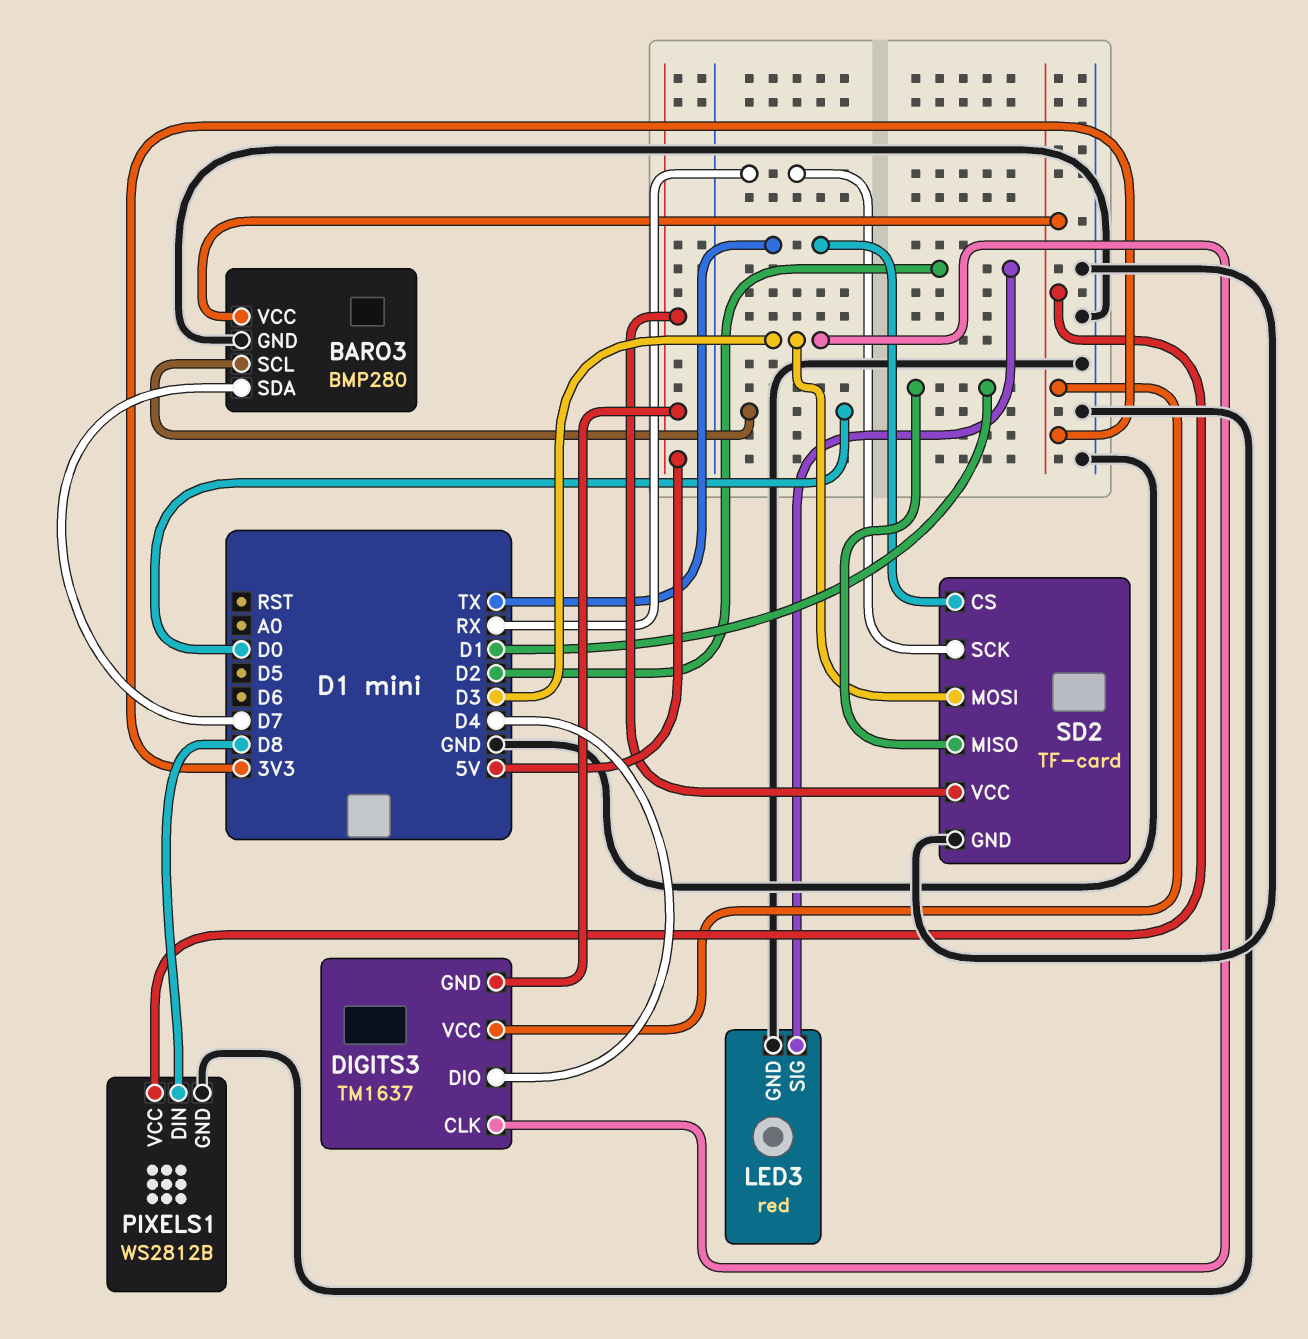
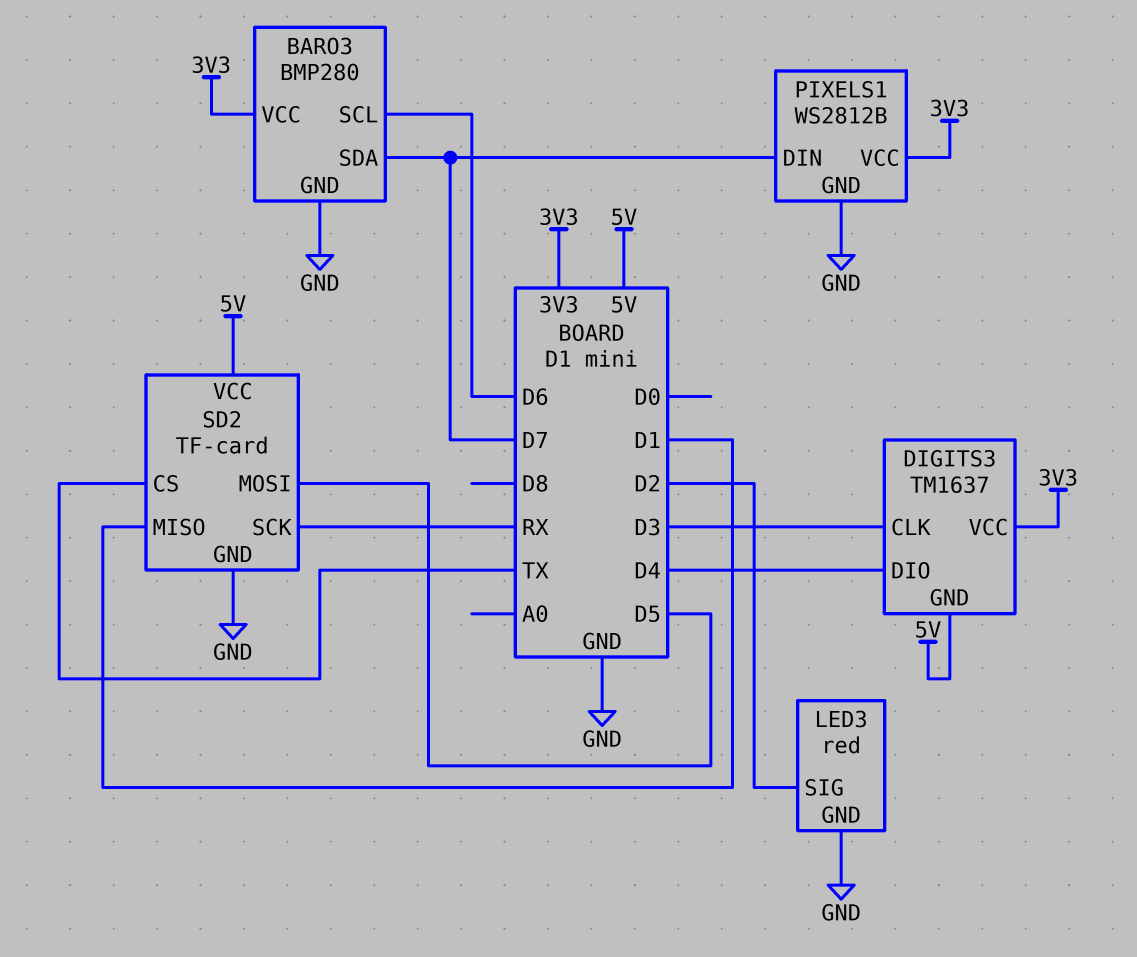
BARO3 pin SCL: D0 -> D6
PIXELS1 pin DIN: D8 -> D7
SD2 pin MOSI: D3 -> D5

